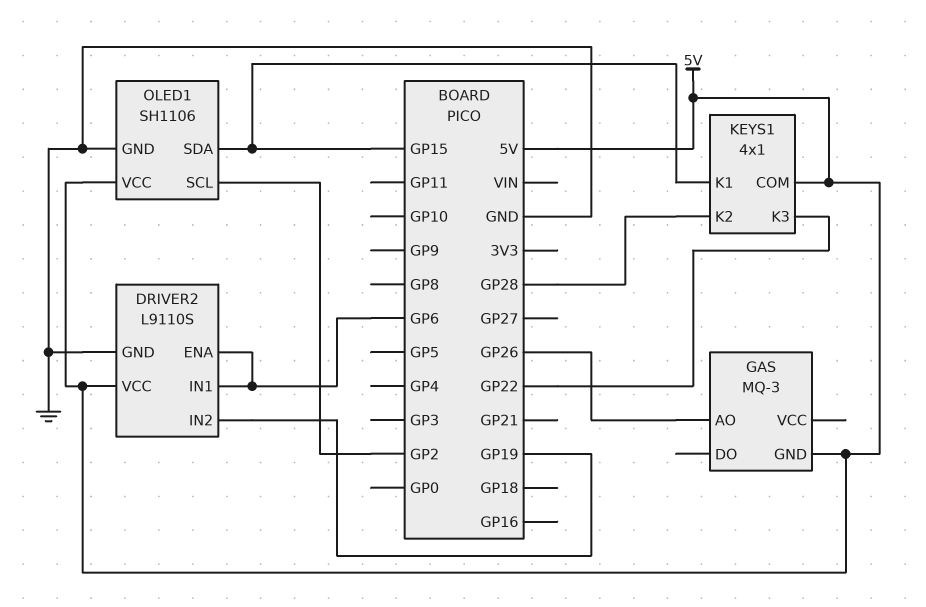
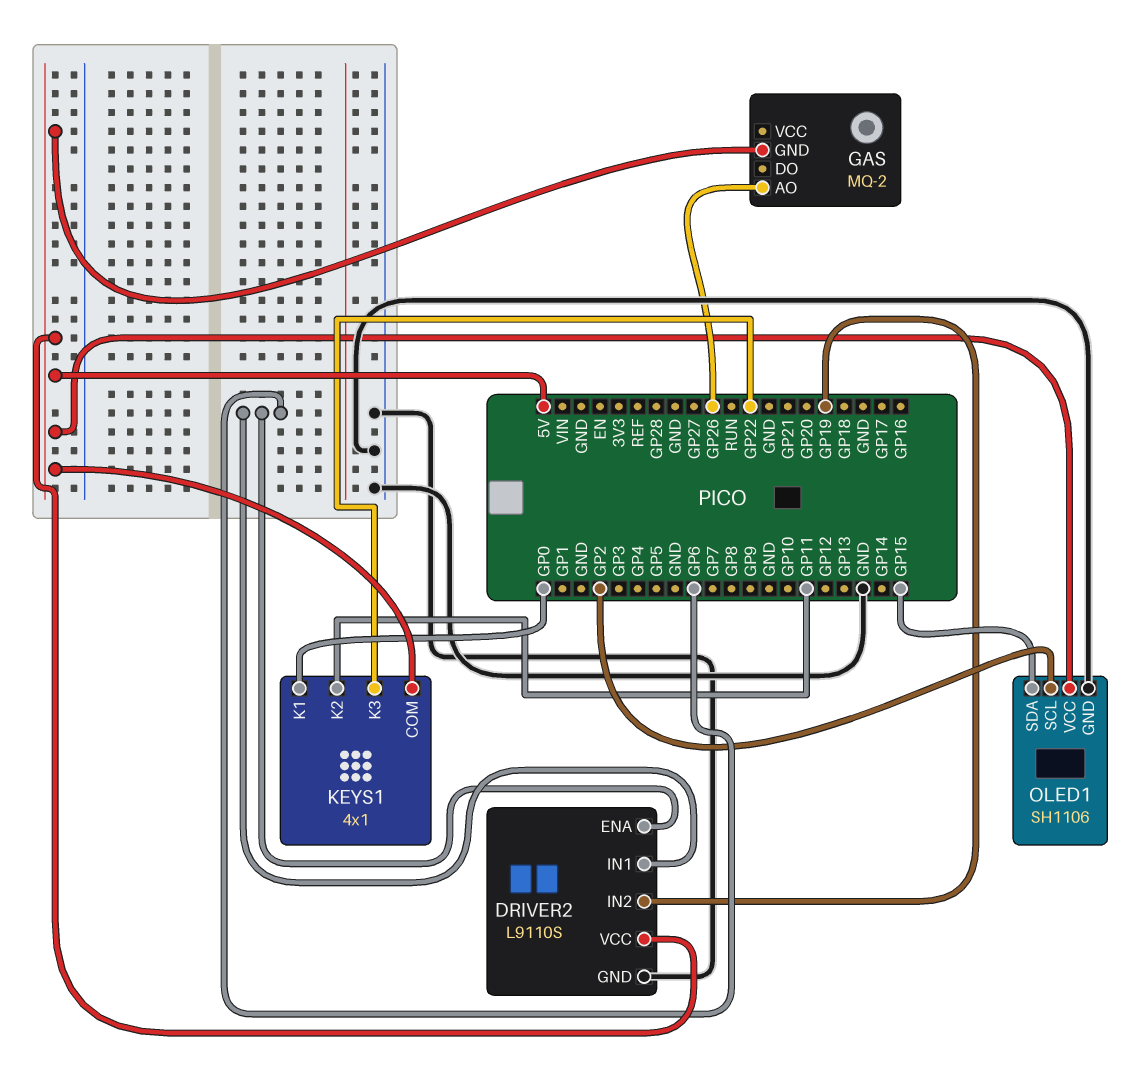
GAS: MQ-3 -> MQ-2
KEYS1 pin K1: GP15 -> GP0
KEYS1 pin K2: GP28 -> GP11

